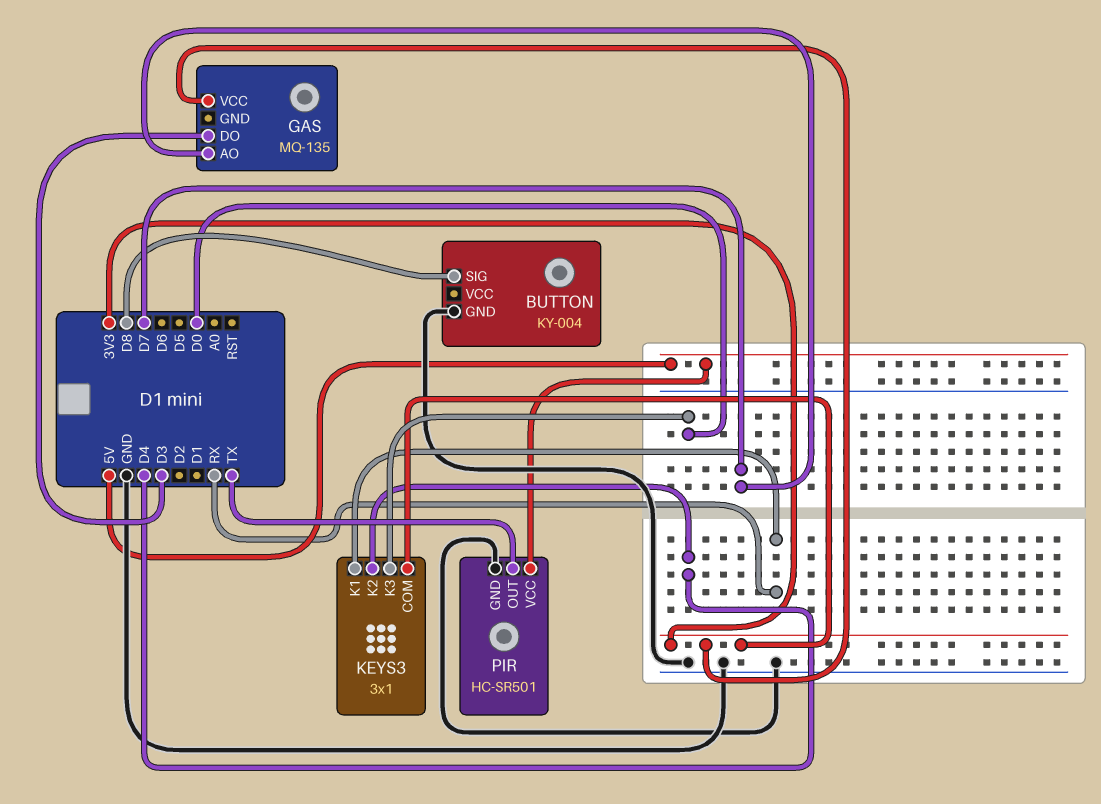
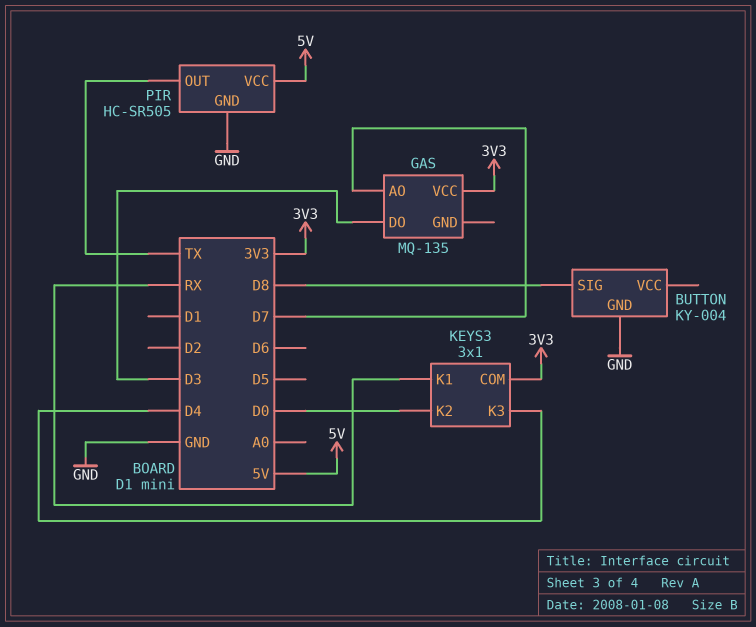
KEYS3 pin K2: D4 -> D0
KEYS3 pin K3: D0 -> D4
PIR: HC-SR501 -> HC-SR505

